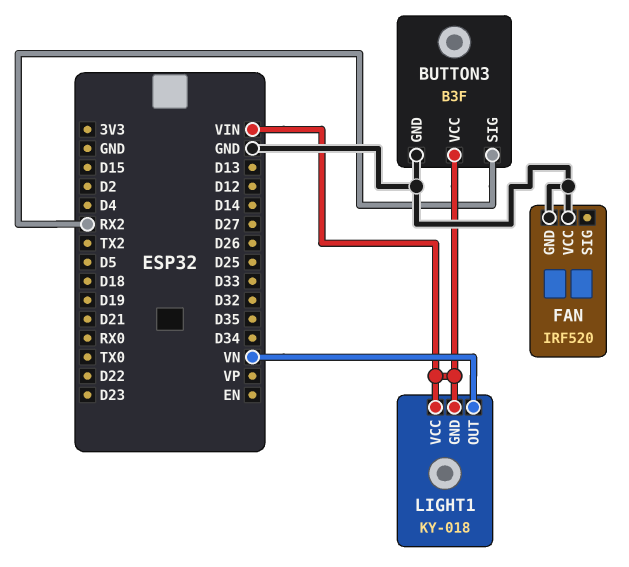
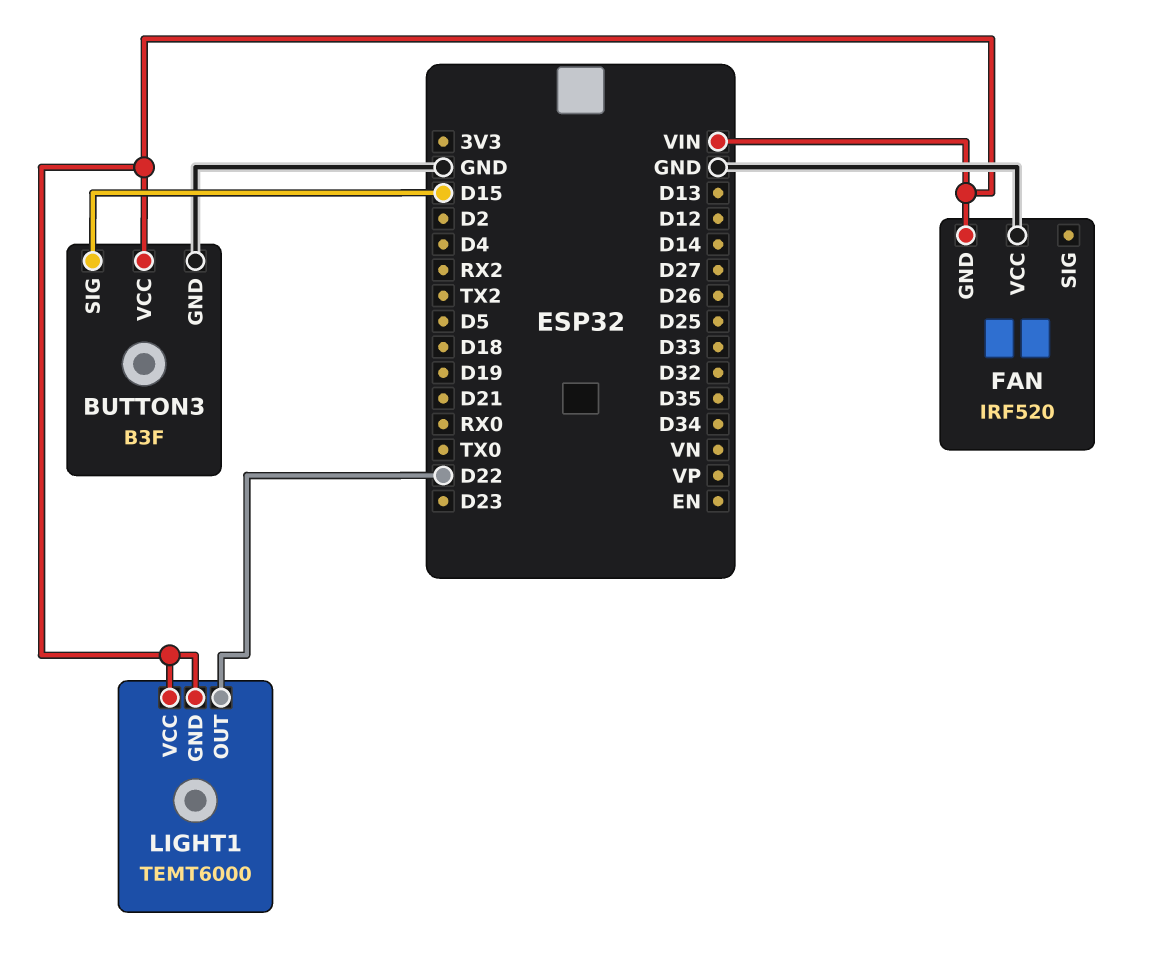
BUTTON3 pin SIG: RX2 -> D15
FAN pin GND: GND -> VIN
LIGHT1: KY-018 -> TEMT6000
LIGHT1 pin OUT: VN -> D22

